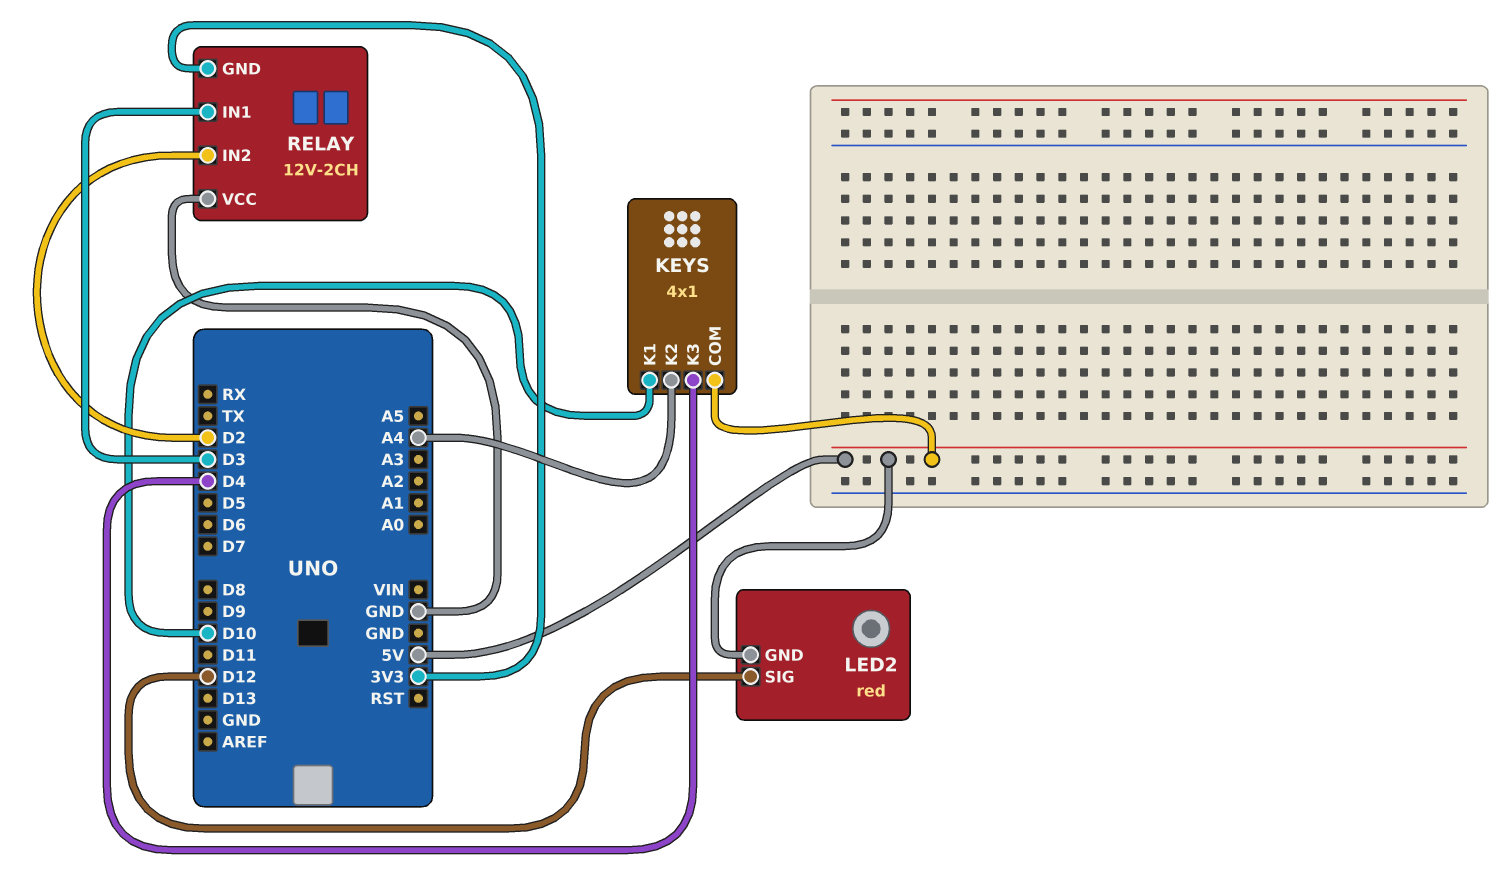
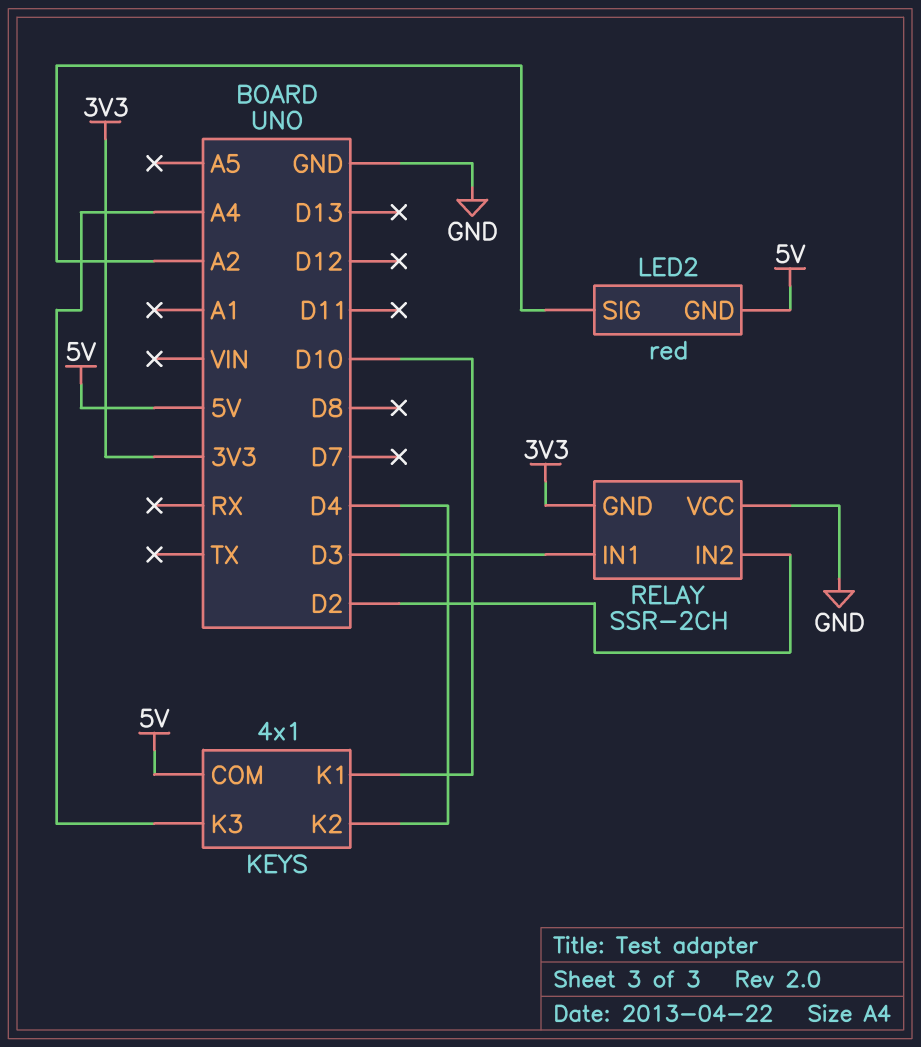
KEYS pin K2: A4 -> D4
KEYS pin K3: D4 -> A4
LED2 pin SIG: D12 -> A2
RELAY: 12V-2CH -> SSR-2CH

